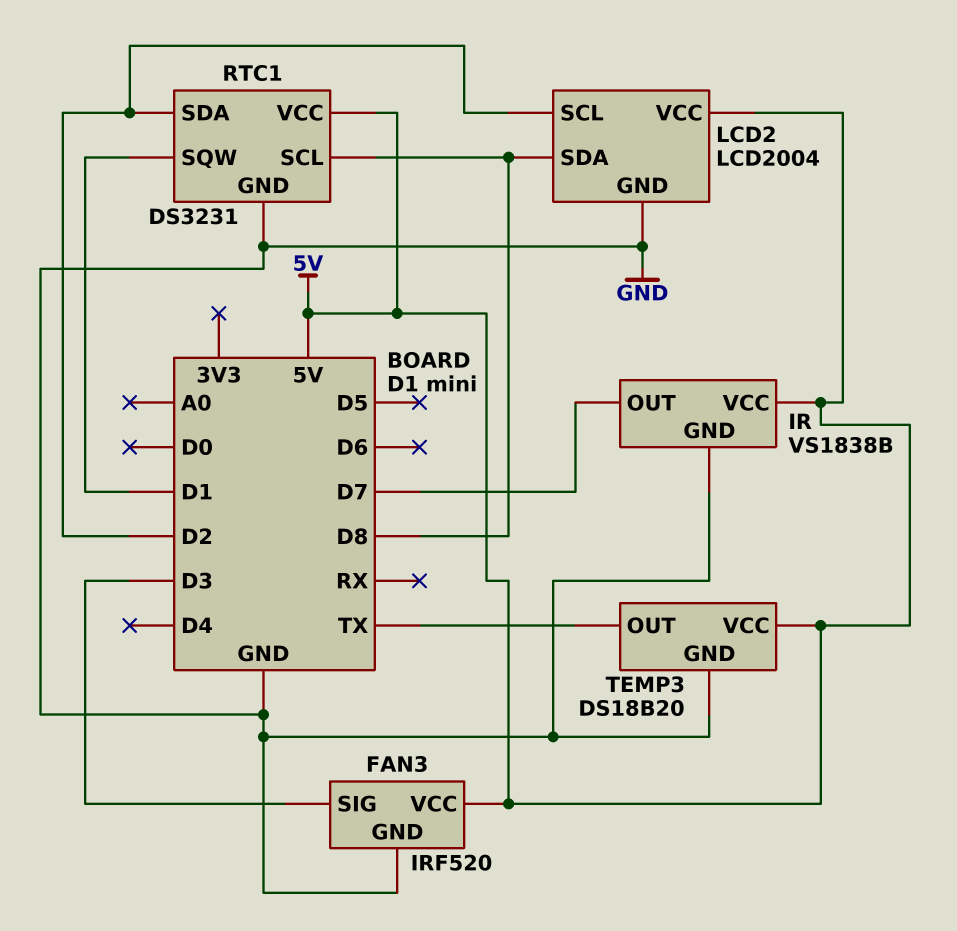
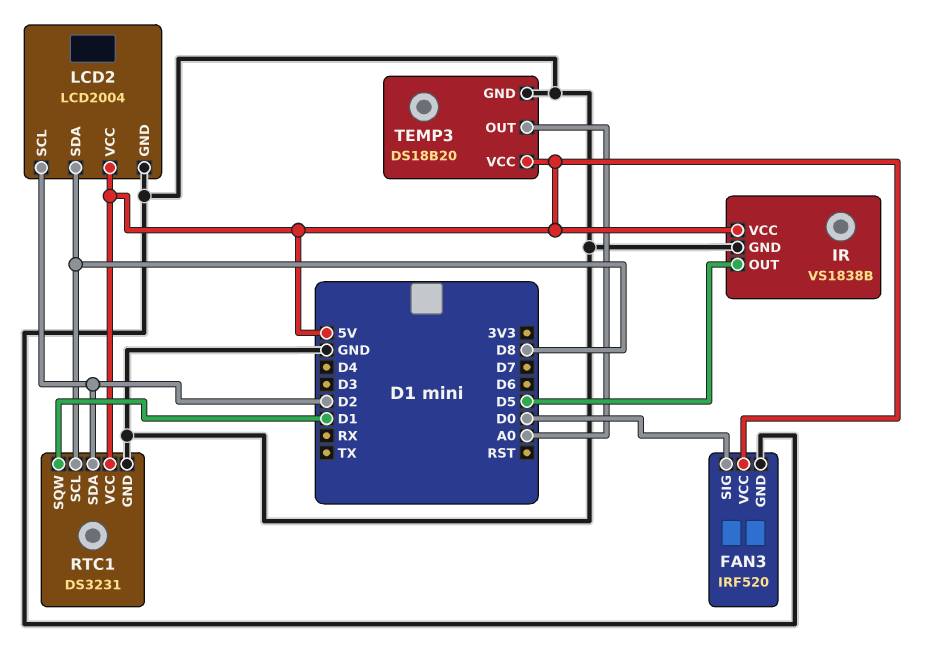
FAN3 pin SIG: D3 -> D0
IR pin OUT: D7 -> D5
TEMP3 pin OUT: TX -> A0

